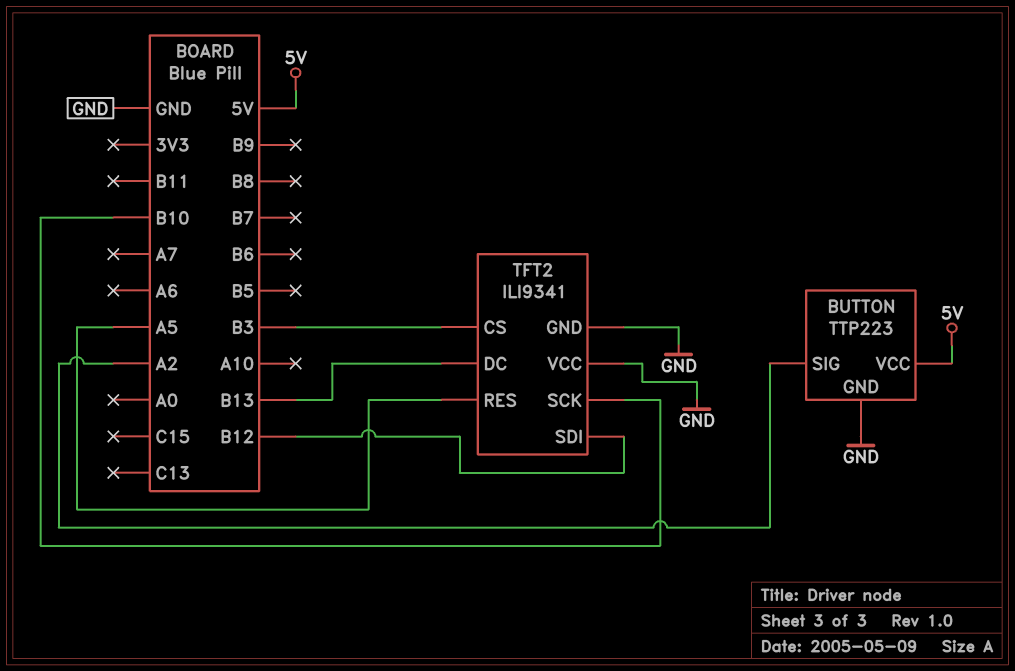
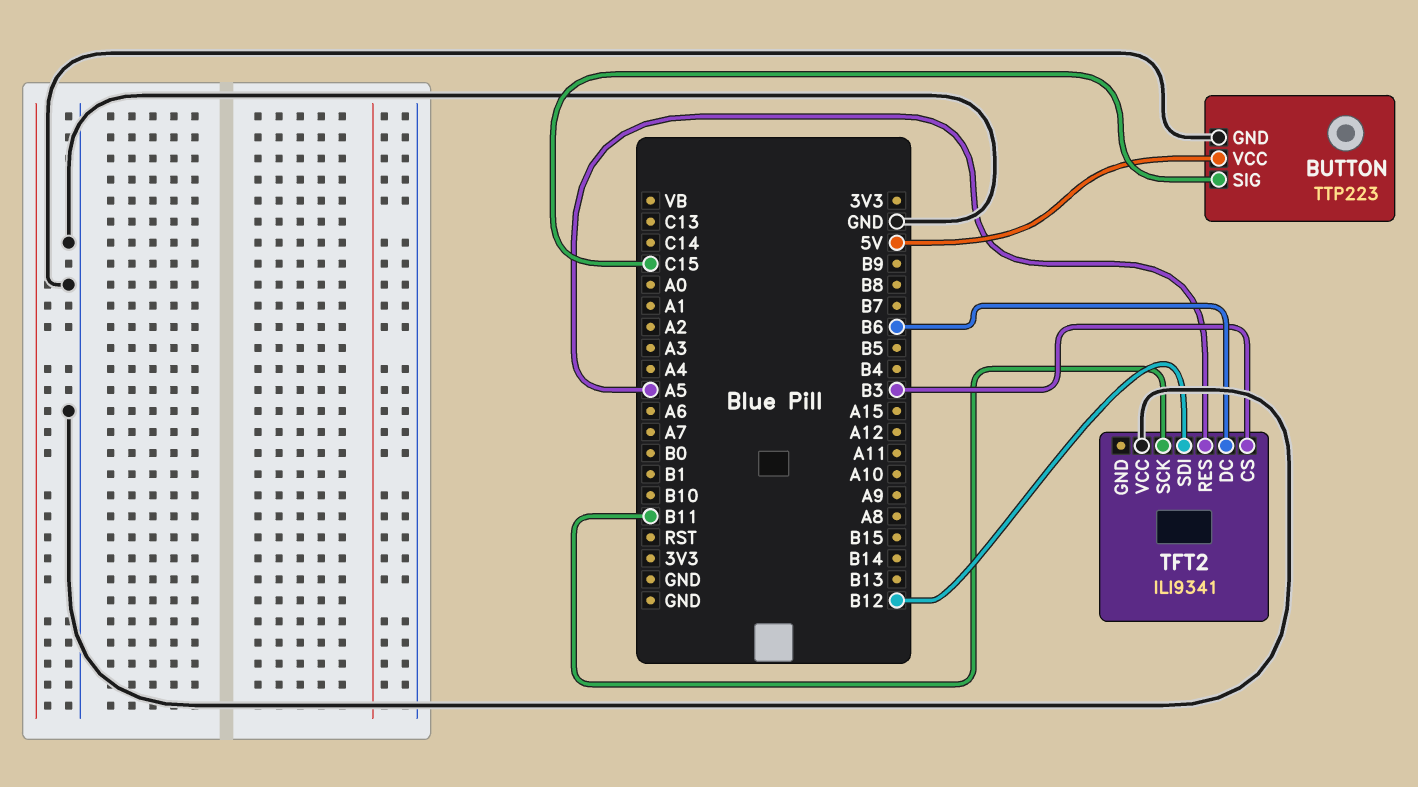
BUTTON pin SIG: A2 -> C15
TFT2 pin DC: B13 -> B6
TFT2 pin GND: GND -> none
TFT2 pin SCK: B10 -> B11

